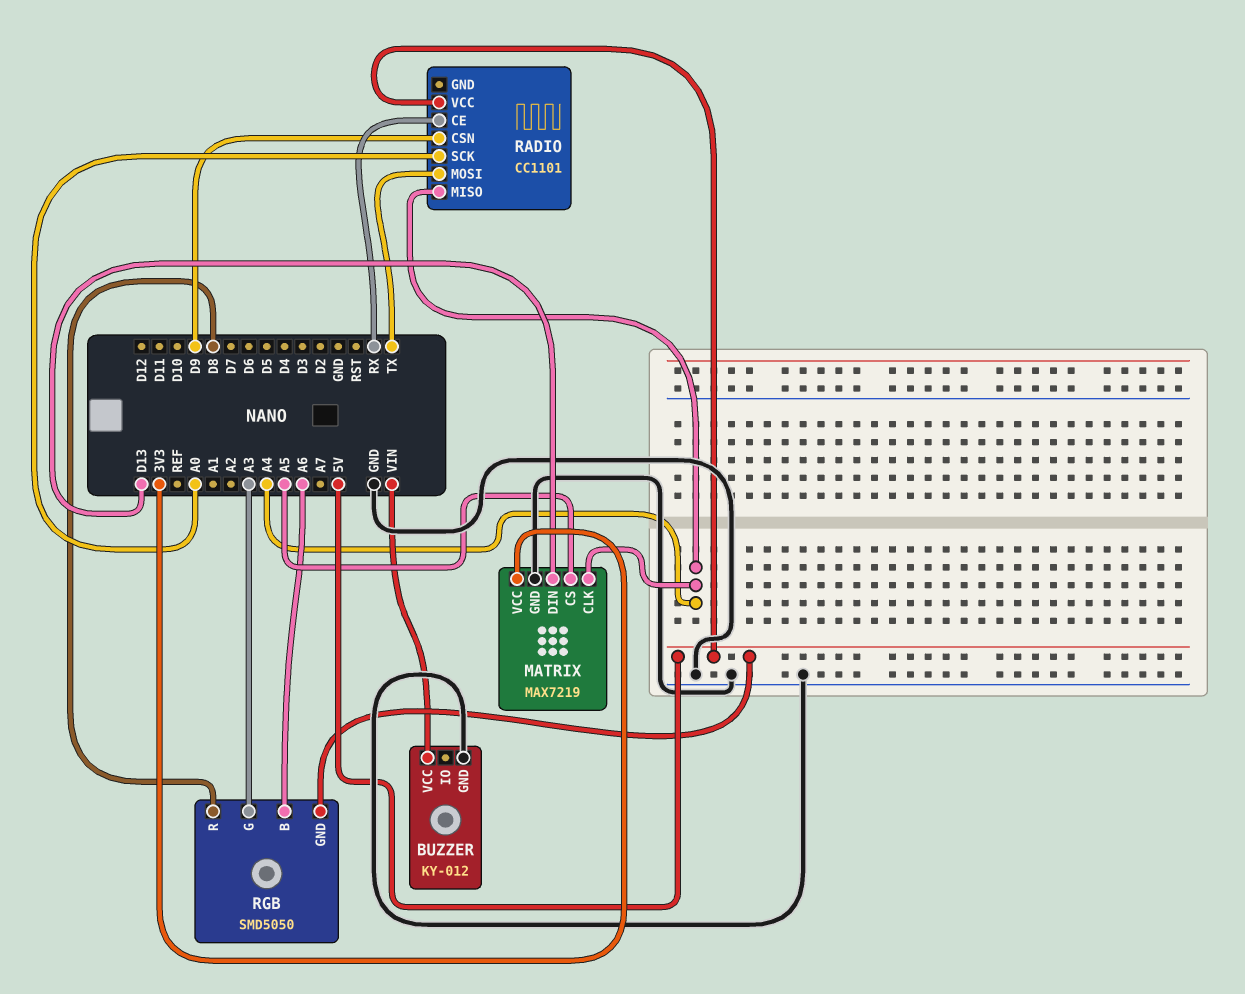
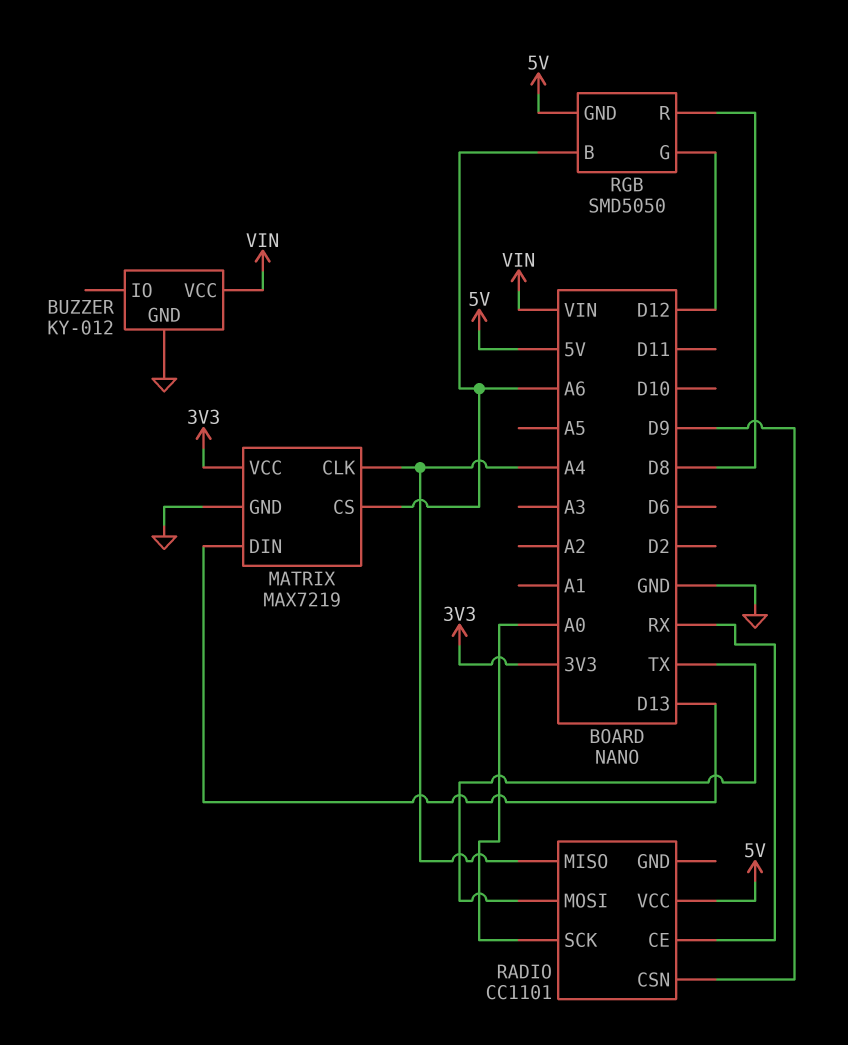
MATRIX pin CS: A5 -> A6
RGB pin G: A3 -> D12

